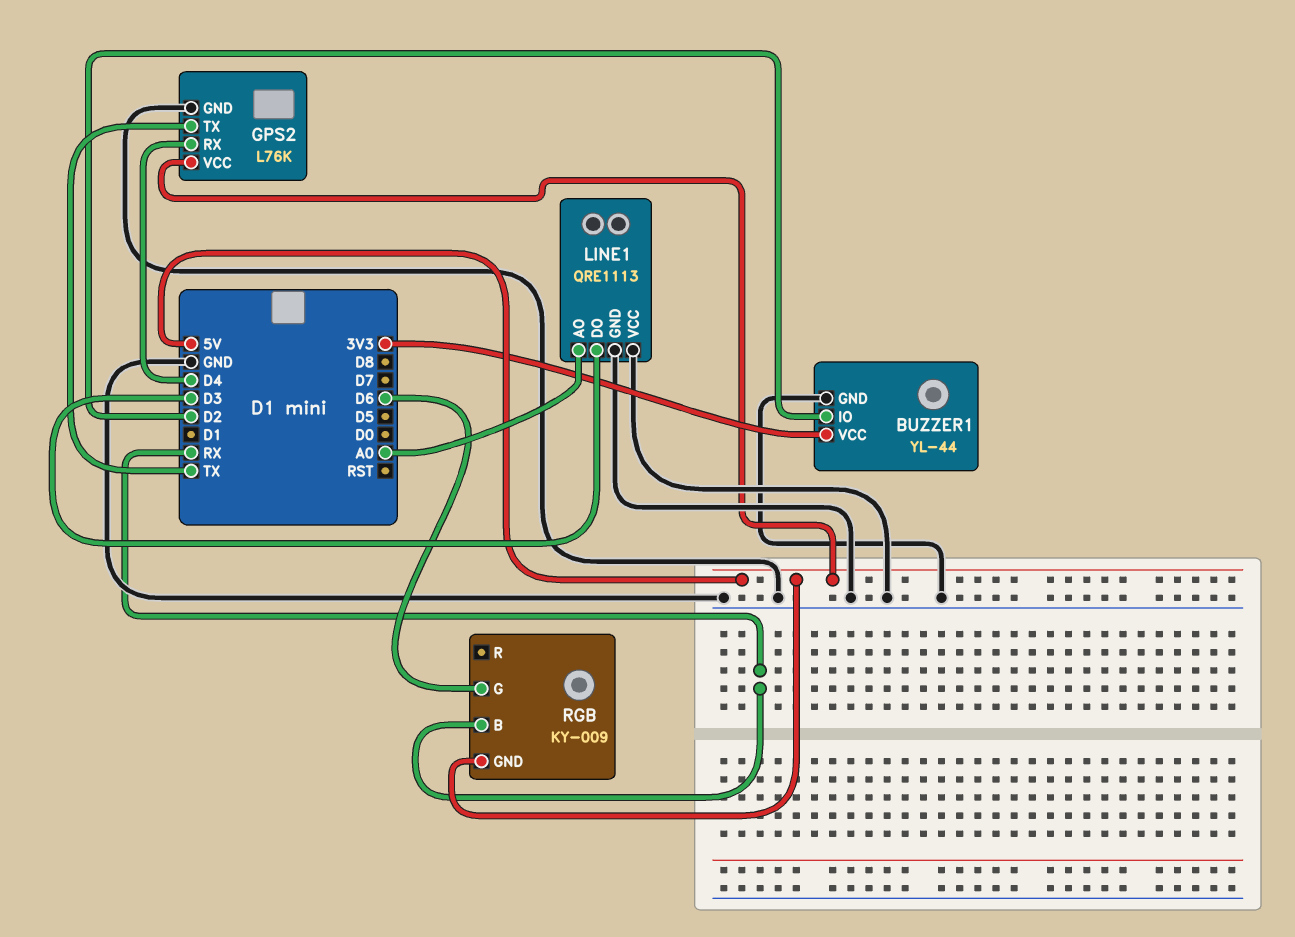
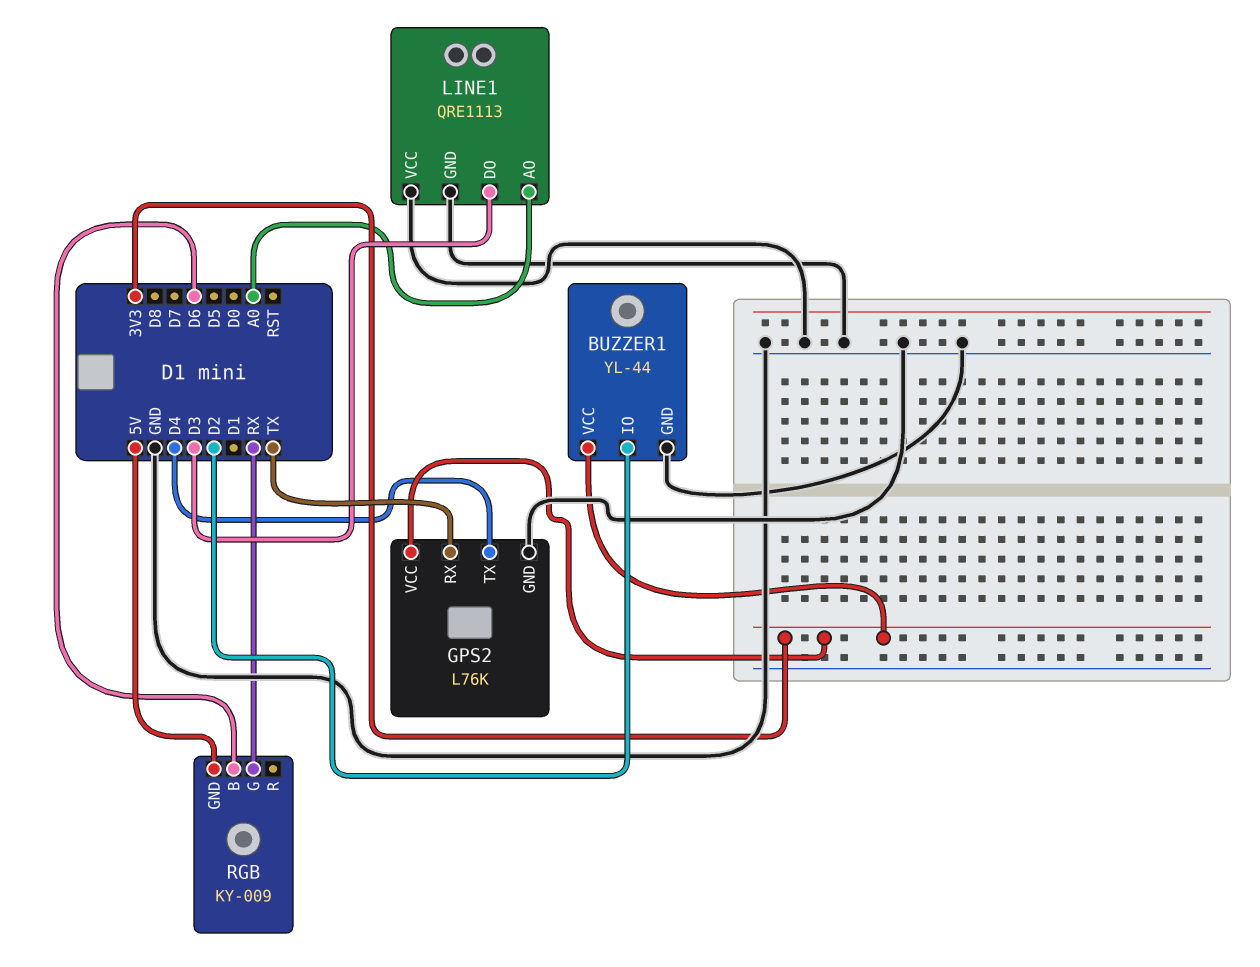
GPS2 pin RX: D4 -> TX
GPS2 pin TX: TX -> D4
GPS2 pin VCC: 5V -> 3V3
RGB pin B: RX -> D6
RGB pin G: D6 -> RX

